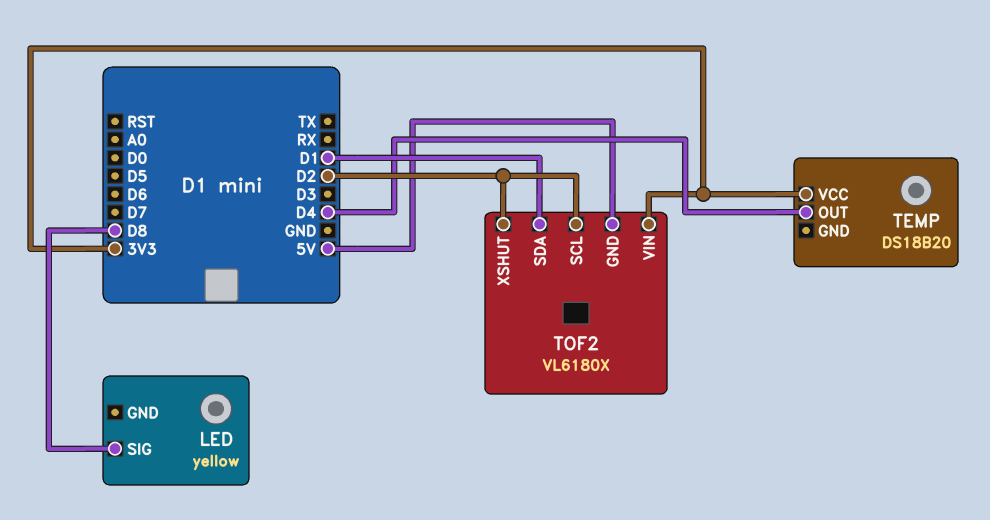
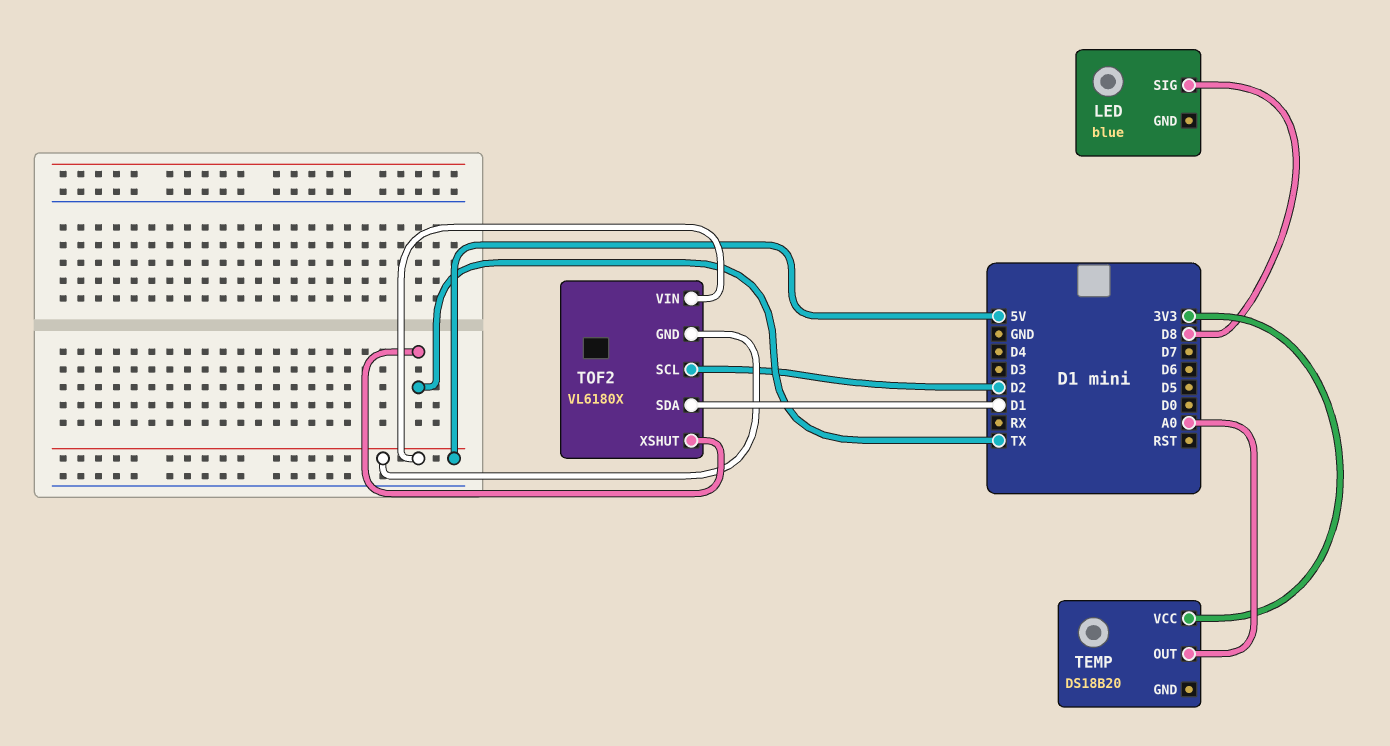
LED: yellow -> blue
TEMP pin OUT: D4 -> A0
TOF2 pin VIN: 3V3 -> 5V
TOF2 pin XSHUT: D2 -> TX

